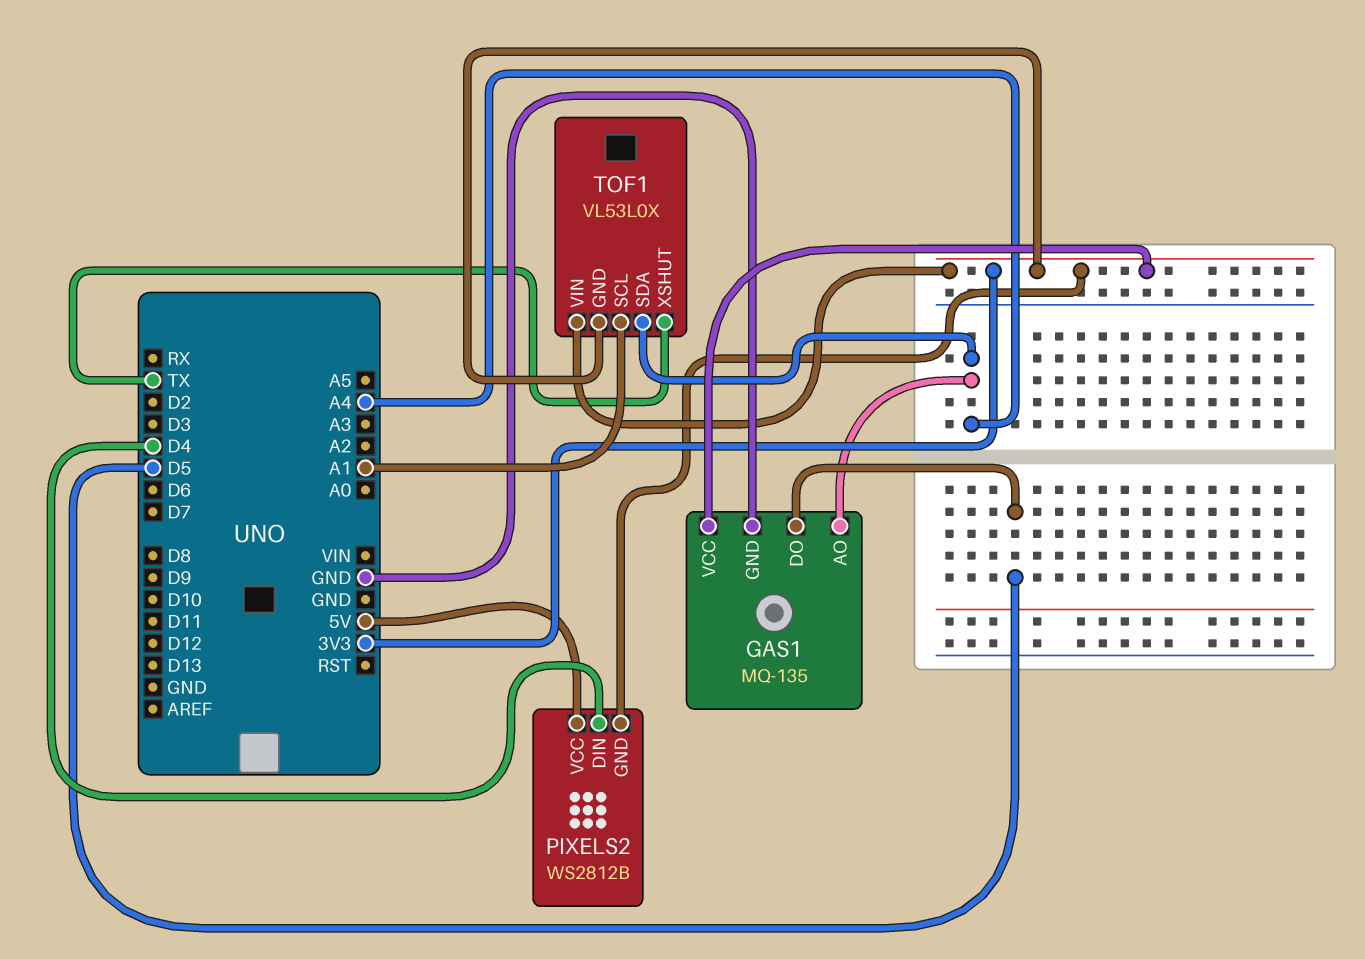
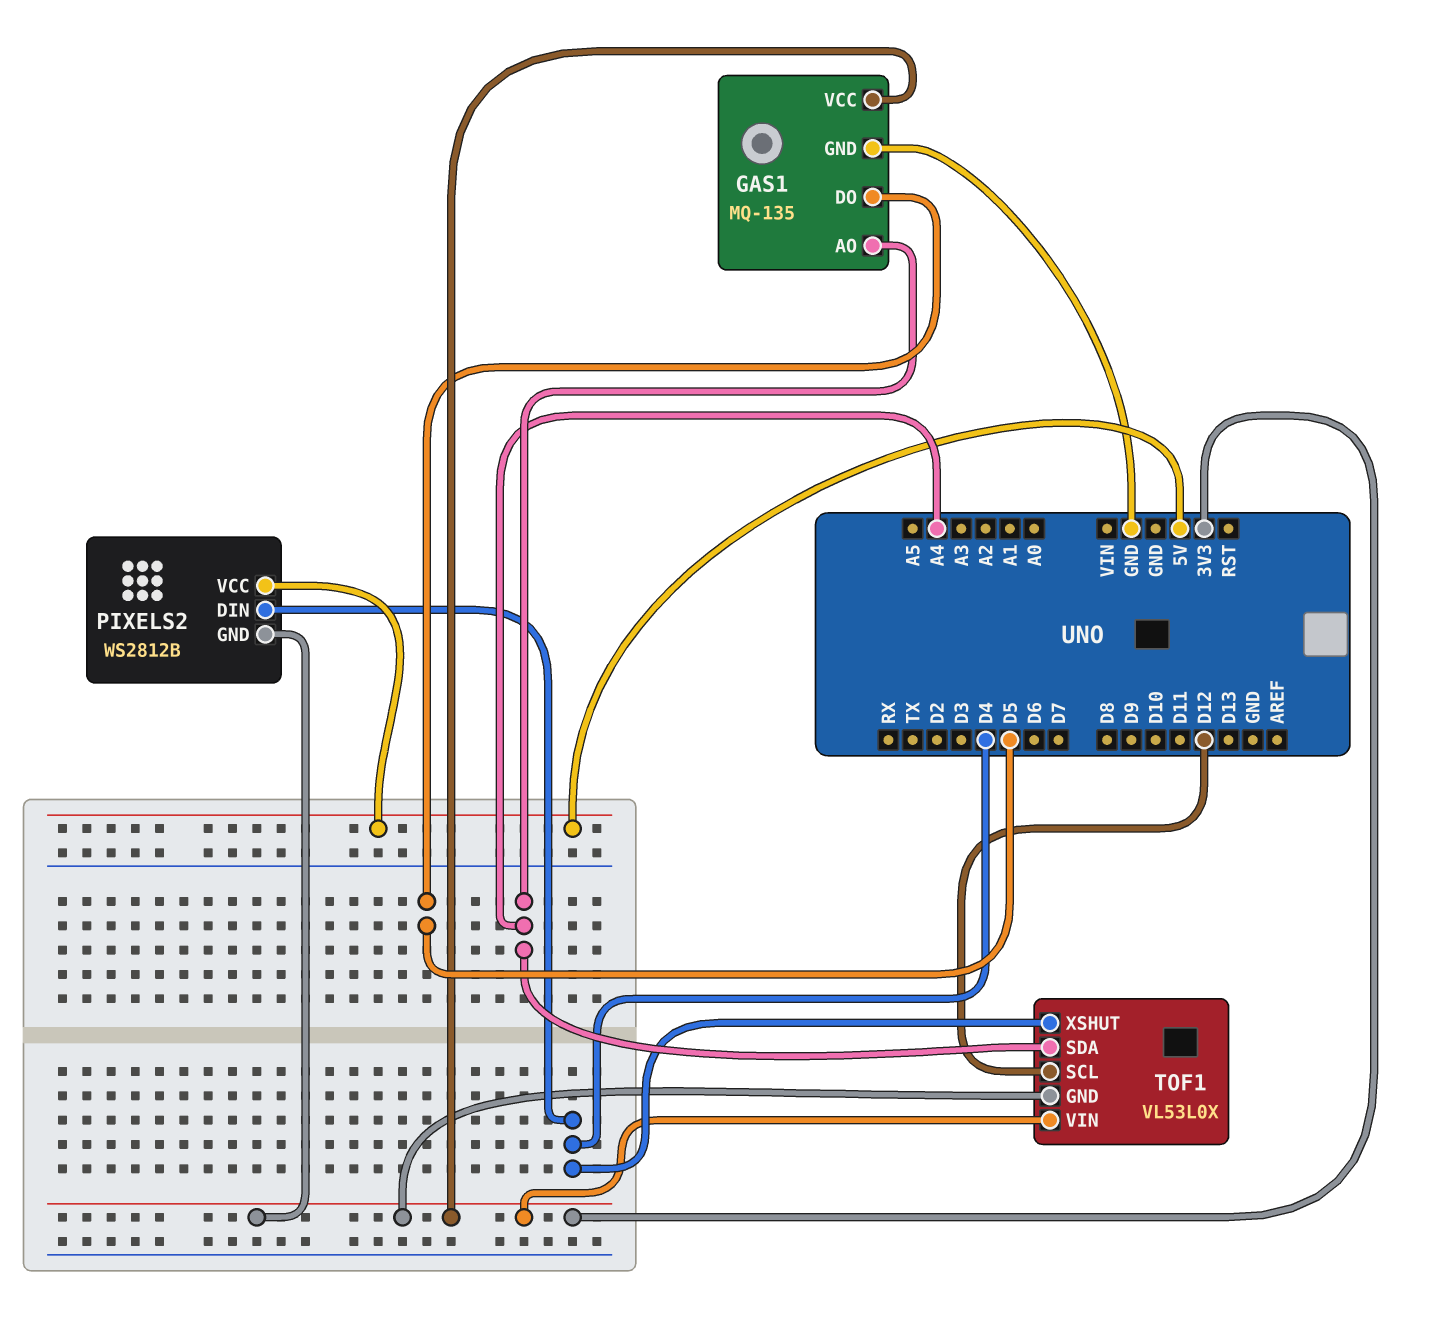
TOF1 pin SCL: A1 -> D12
TOF1 pin XSHUT: TX -> D4

